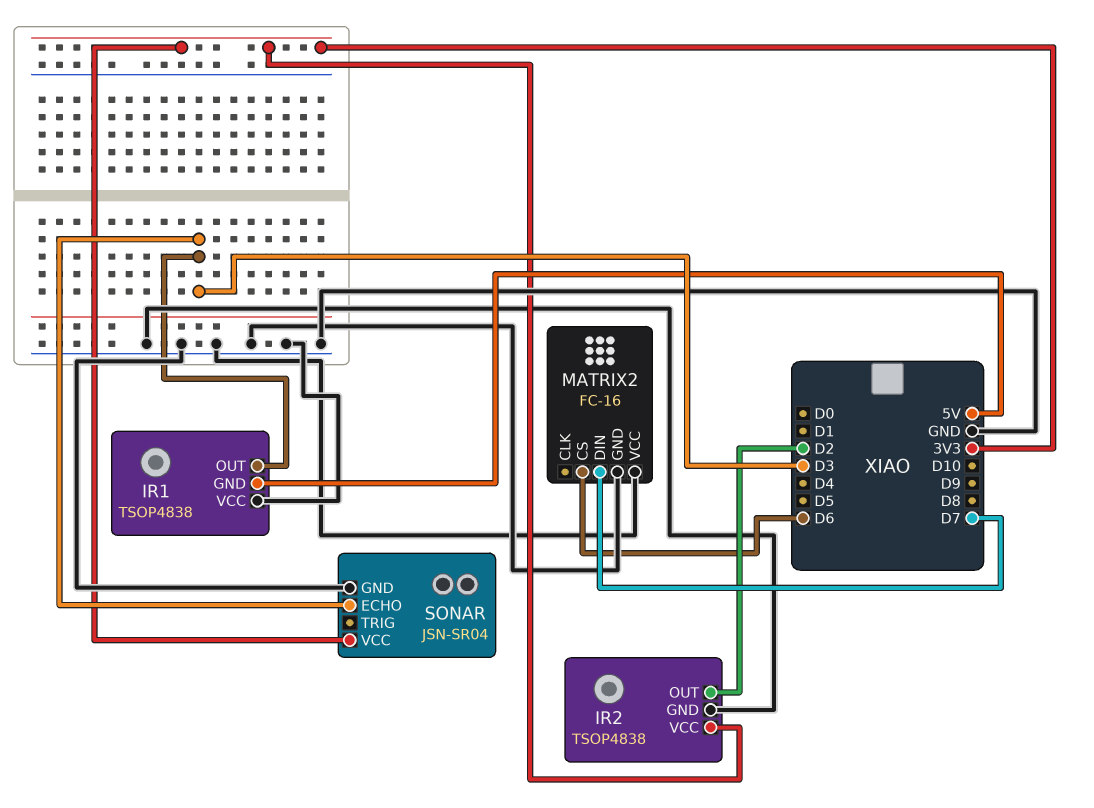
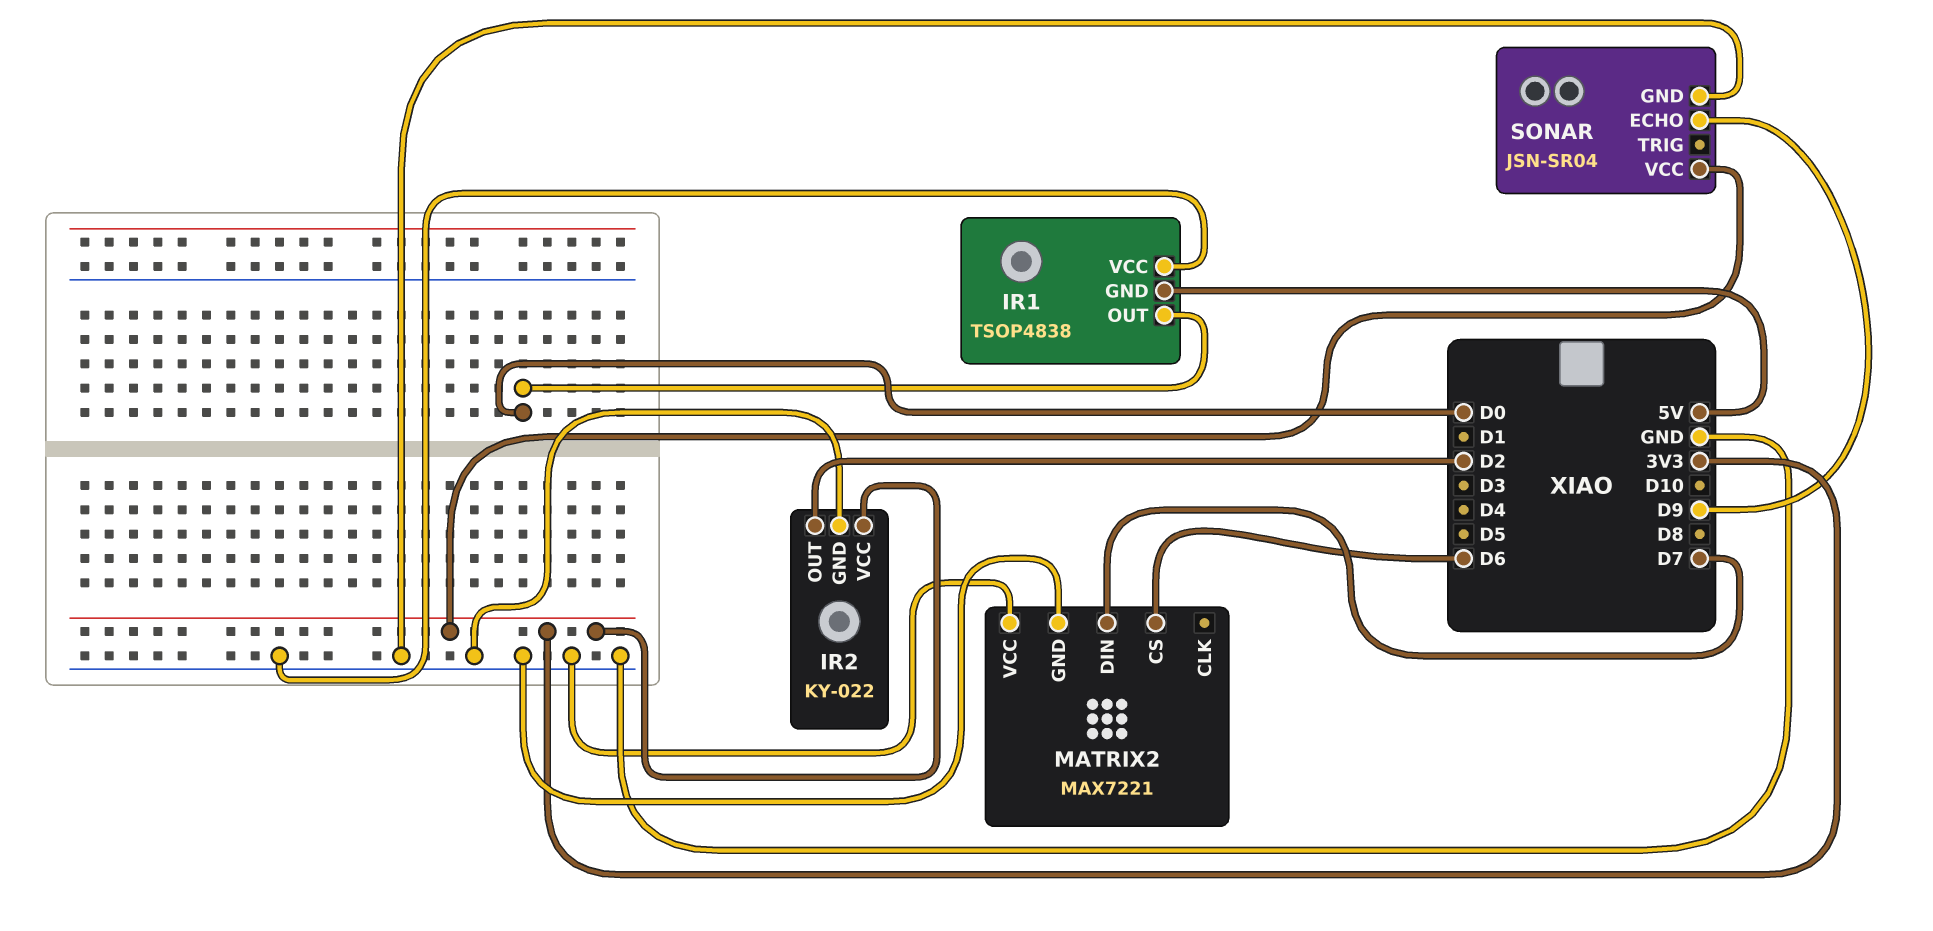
IR1 pin OUT: D3 -> D0
IR2: TSOP4838 -> KY-022
MATRIX2: FC-16 -> MAX7221
SONAR pin ECHO: D3 -> D9

